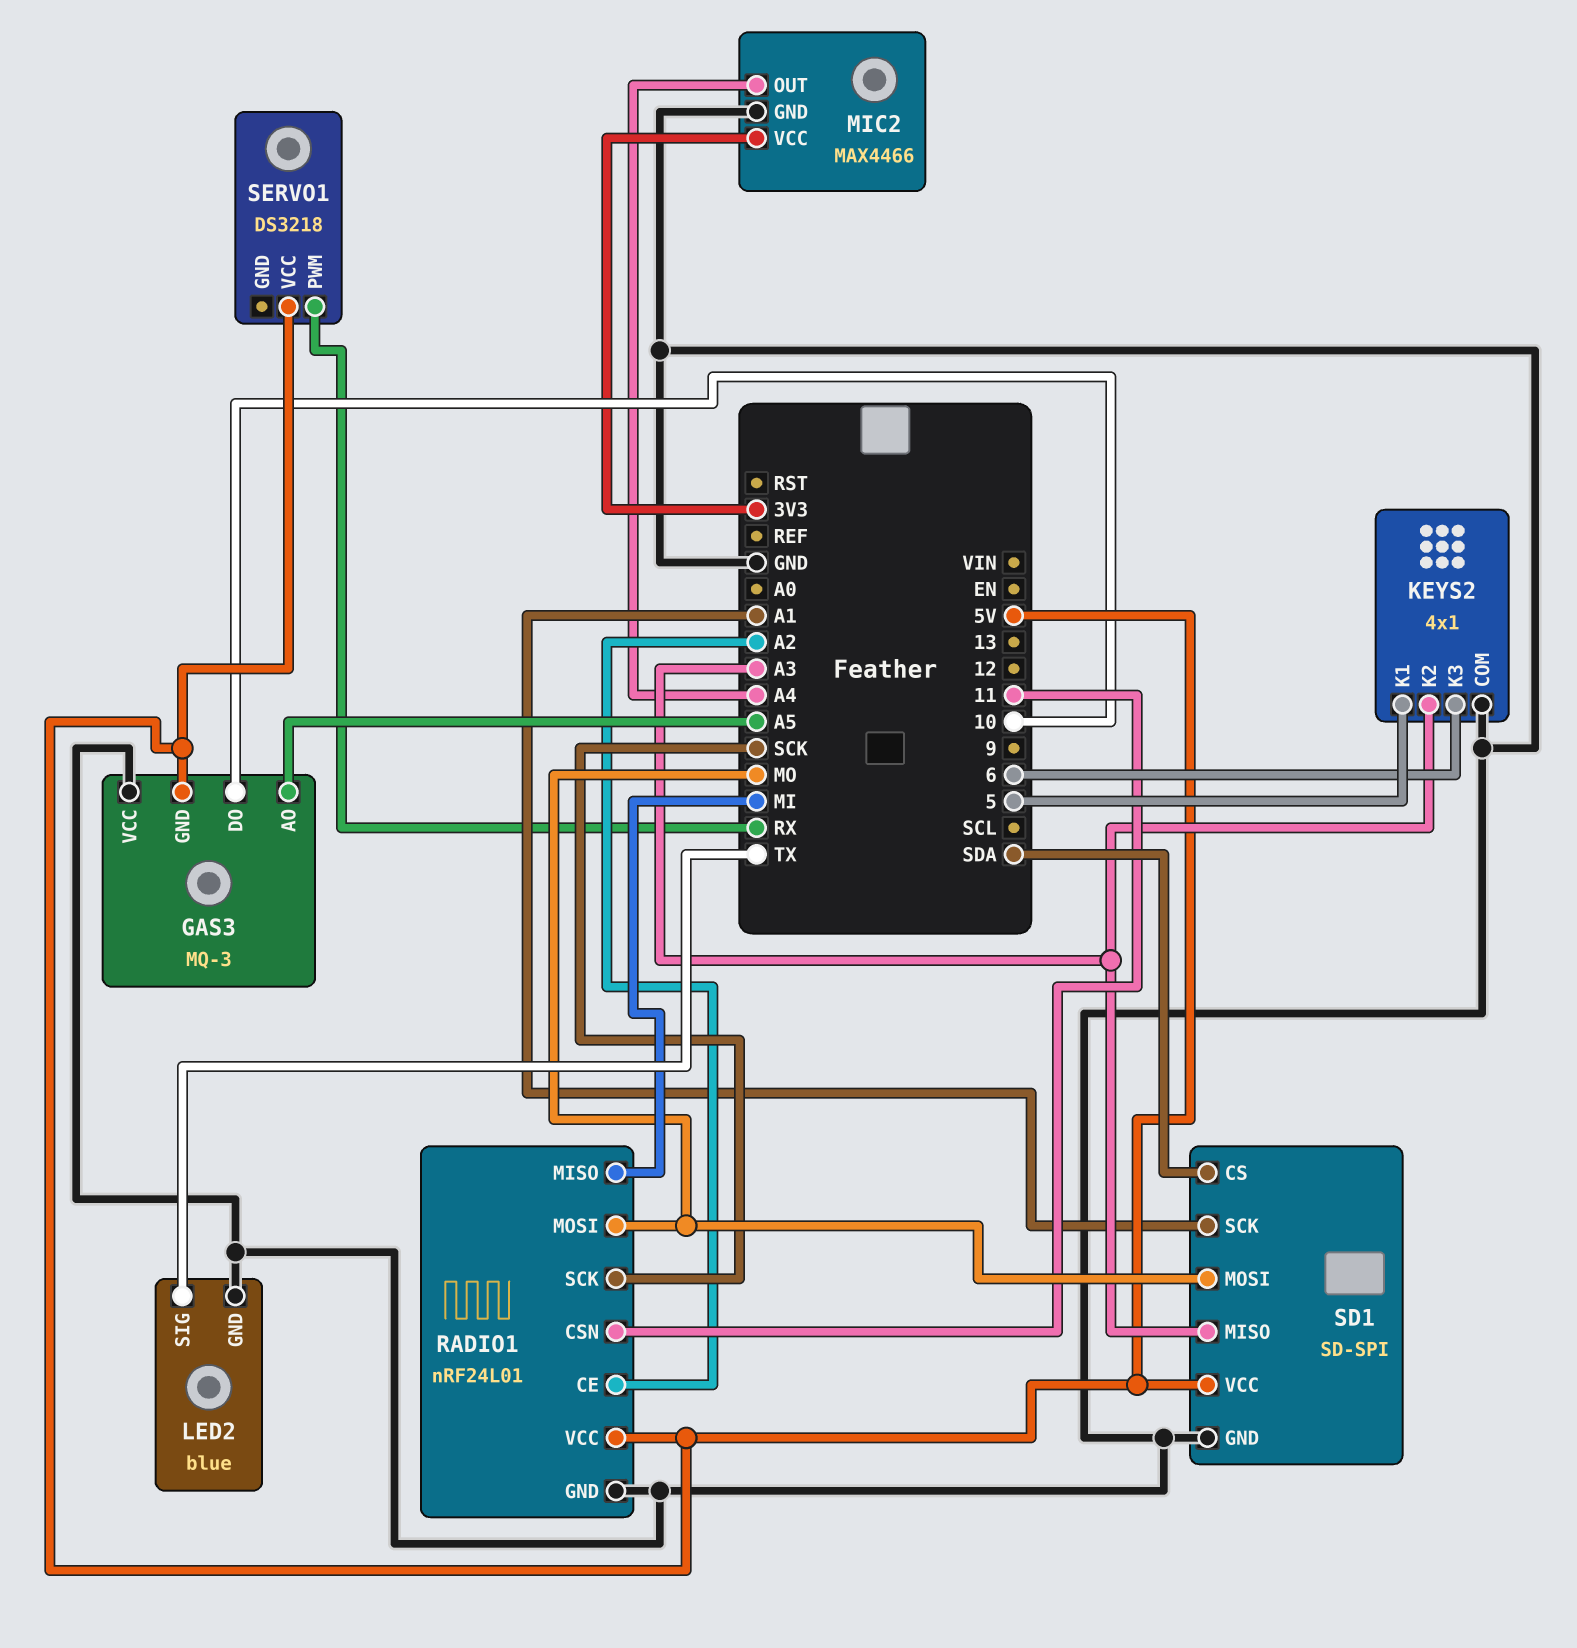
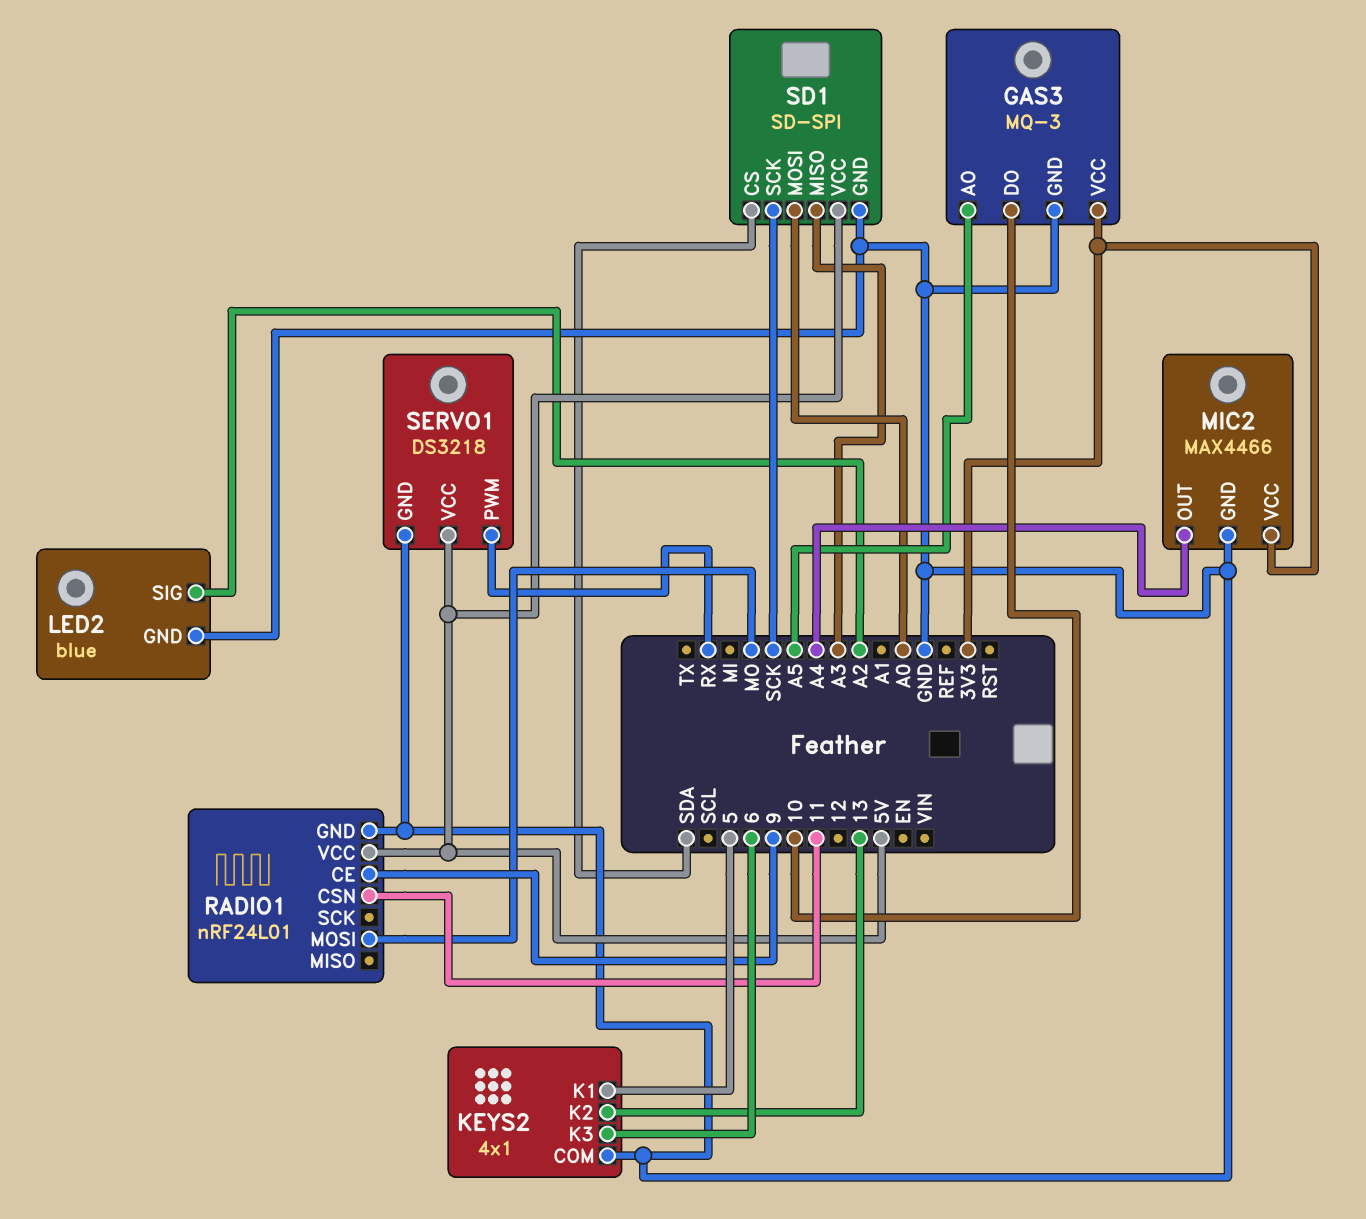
GAS3 pin GND: 5V -> GND
GAS3 pin VCC: GND -> 3V3
KEYS2 pin K2: A3 -> 13
LED2 pin SIG: TX -> A2
RADIO1 pin CE: A2 -> 9
RADIO1 pin MISO: MI -> none
RADIO1 pin SCK: SCK -> none
SD1 pin MOSI: MO -> A0
SD1 pin SCK: A1 -> SCK
SERVO1 pin GND: none -> GND

